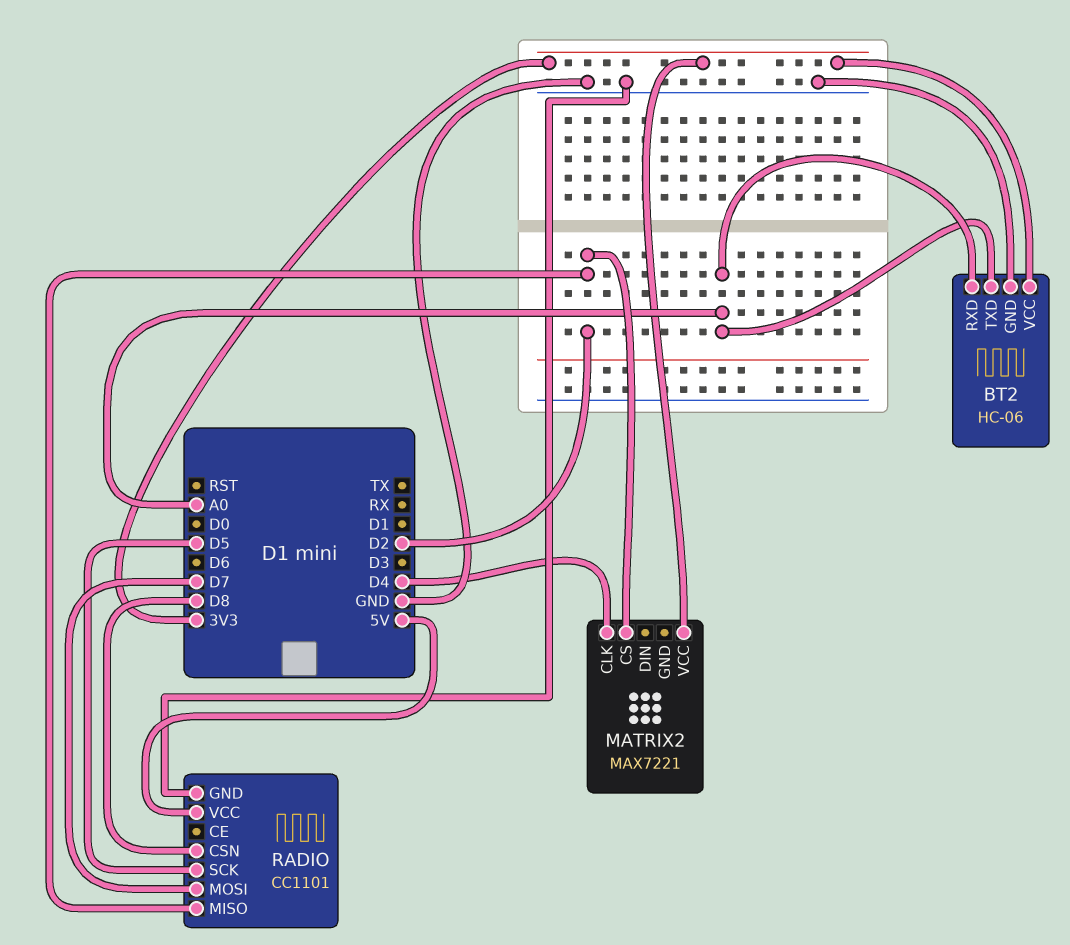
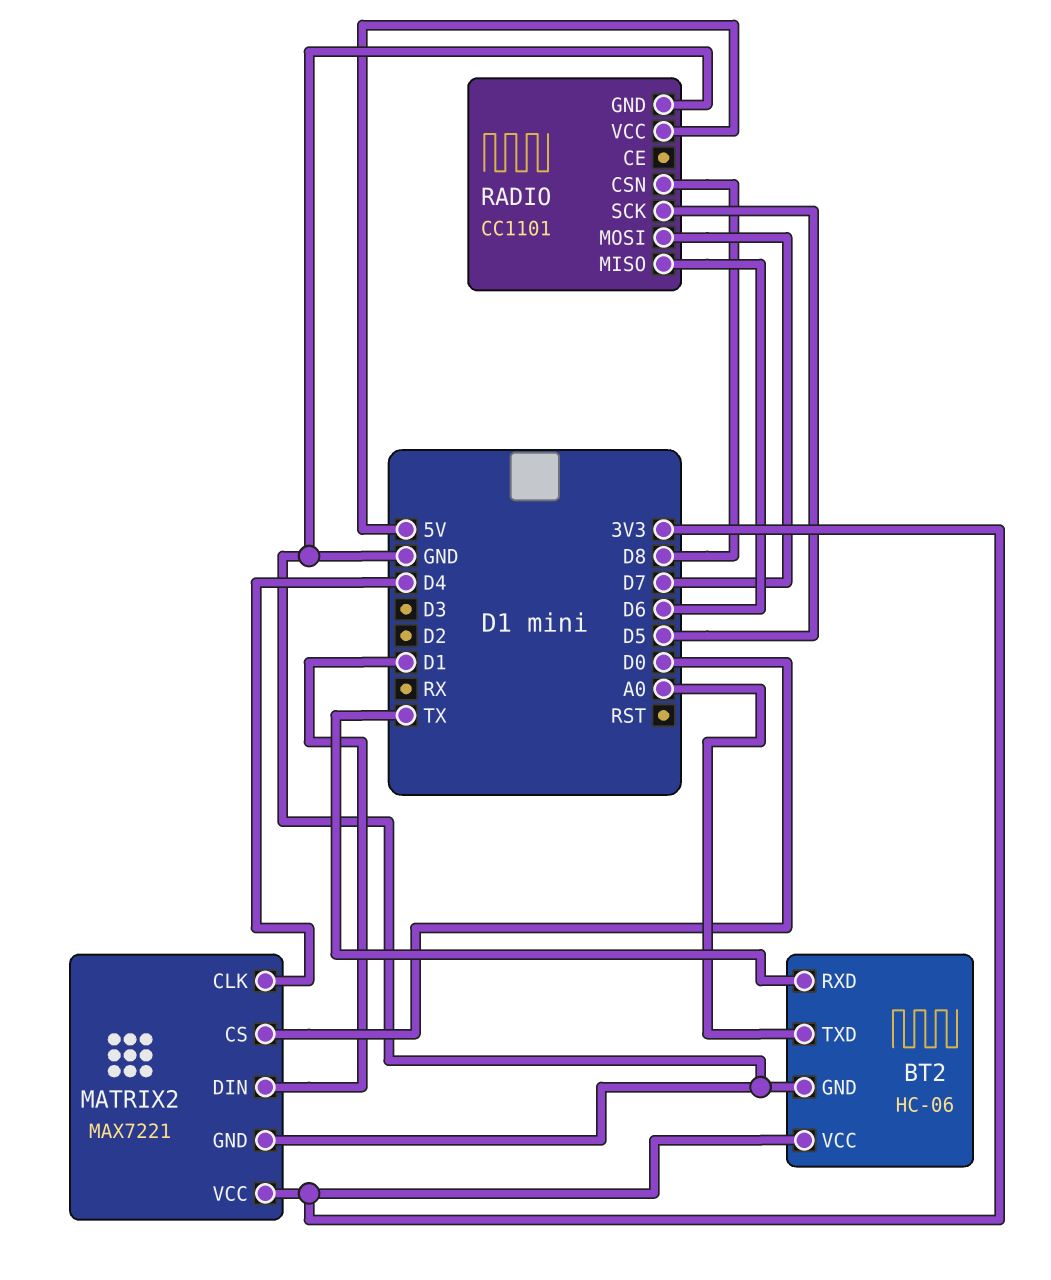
BT2 pin RXD: A0 -> TX
MATRIX2 pin CS: D2 -> D0
MATRIX2 pin DIN: none -> D1
MATRIX2 pin GND: none -> GND
RADIO pin MISO: D2 -> D6

